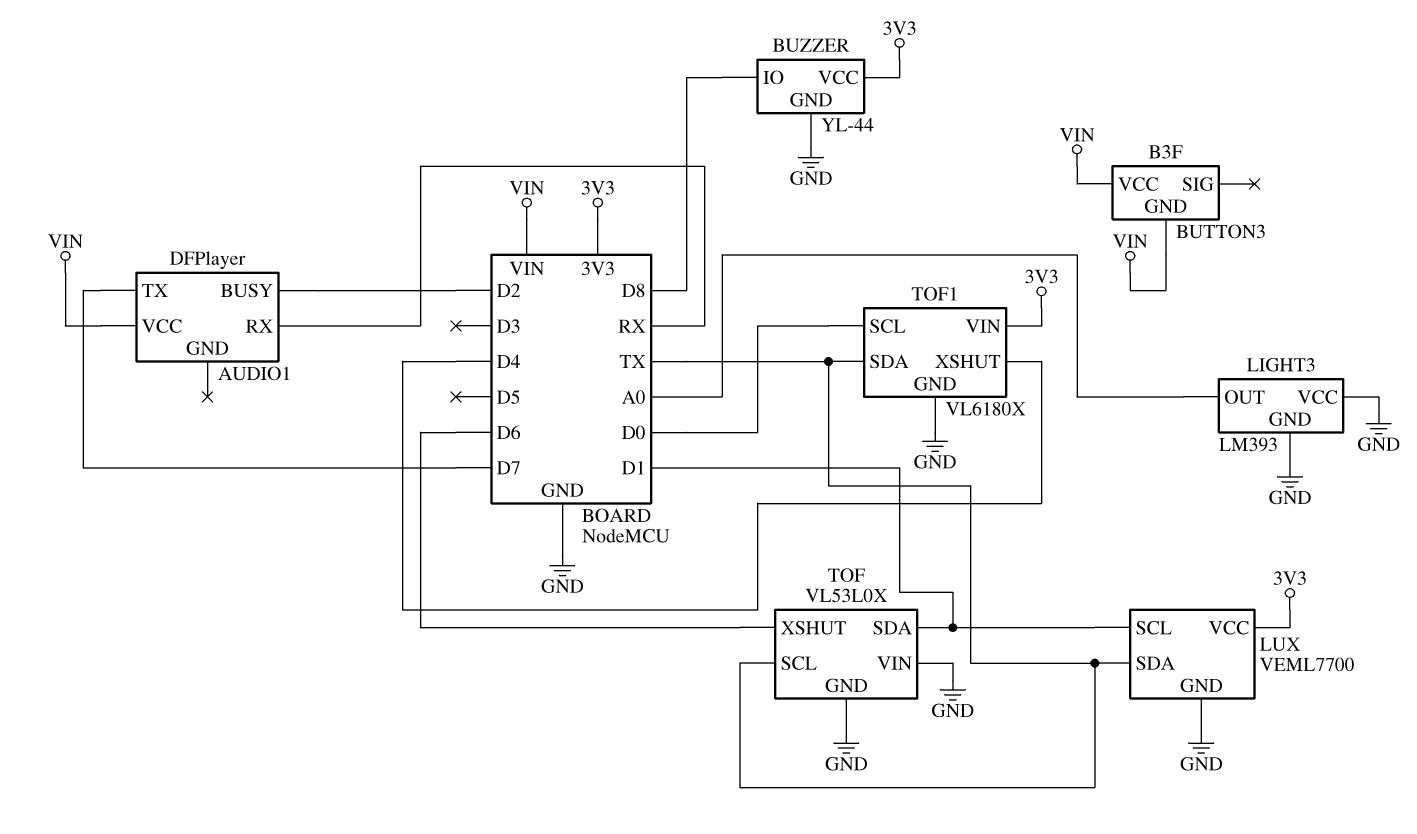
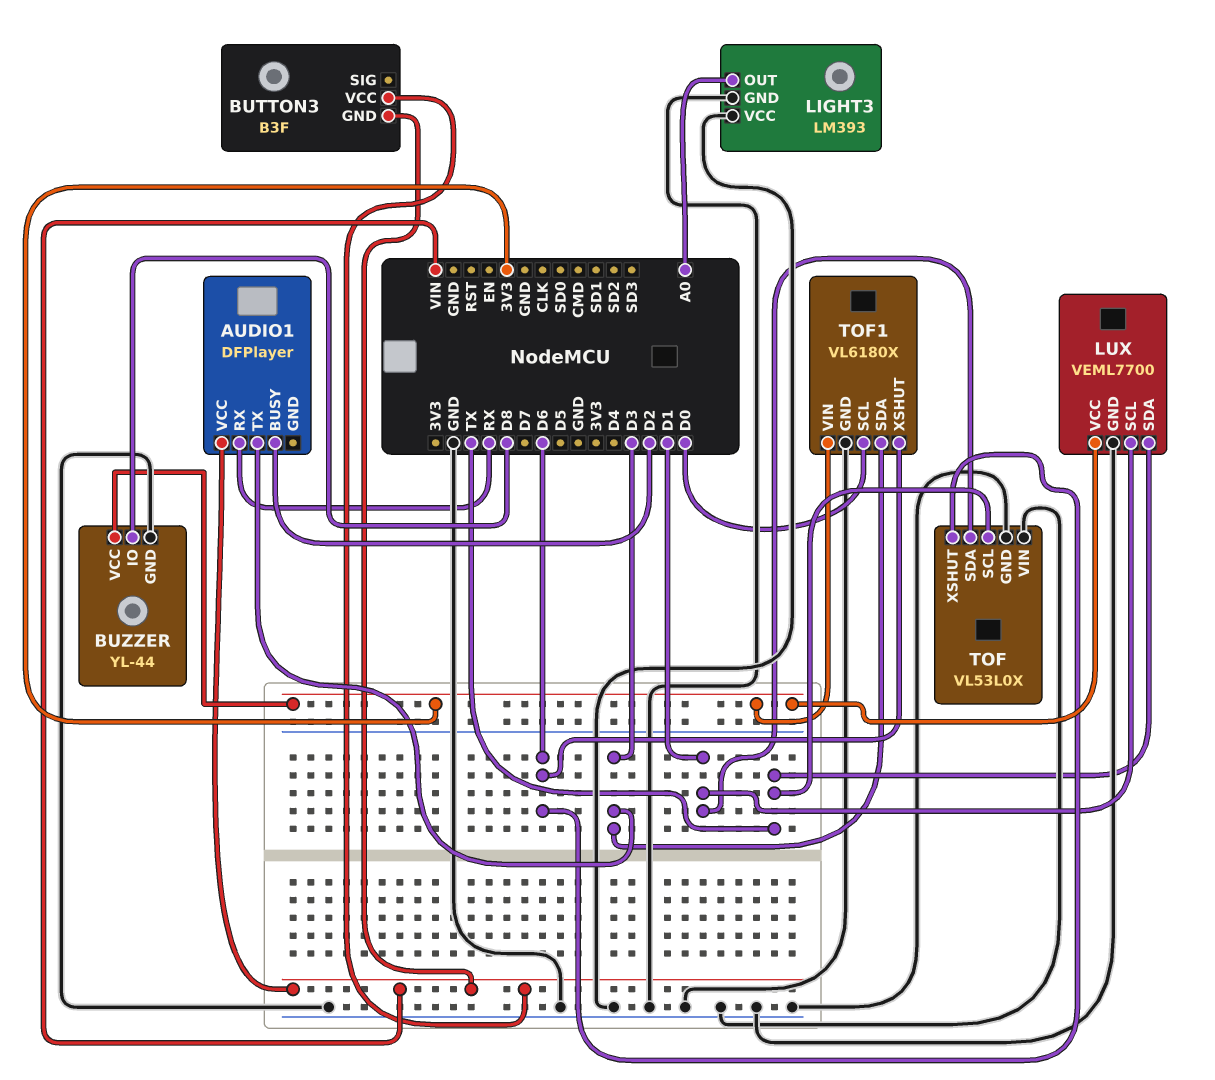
AUDIO1 pin TX: D7 -> D3
TOF1 pin SDA: TX -> D3
TOF1 pin XSHUT: D4 -> D6

